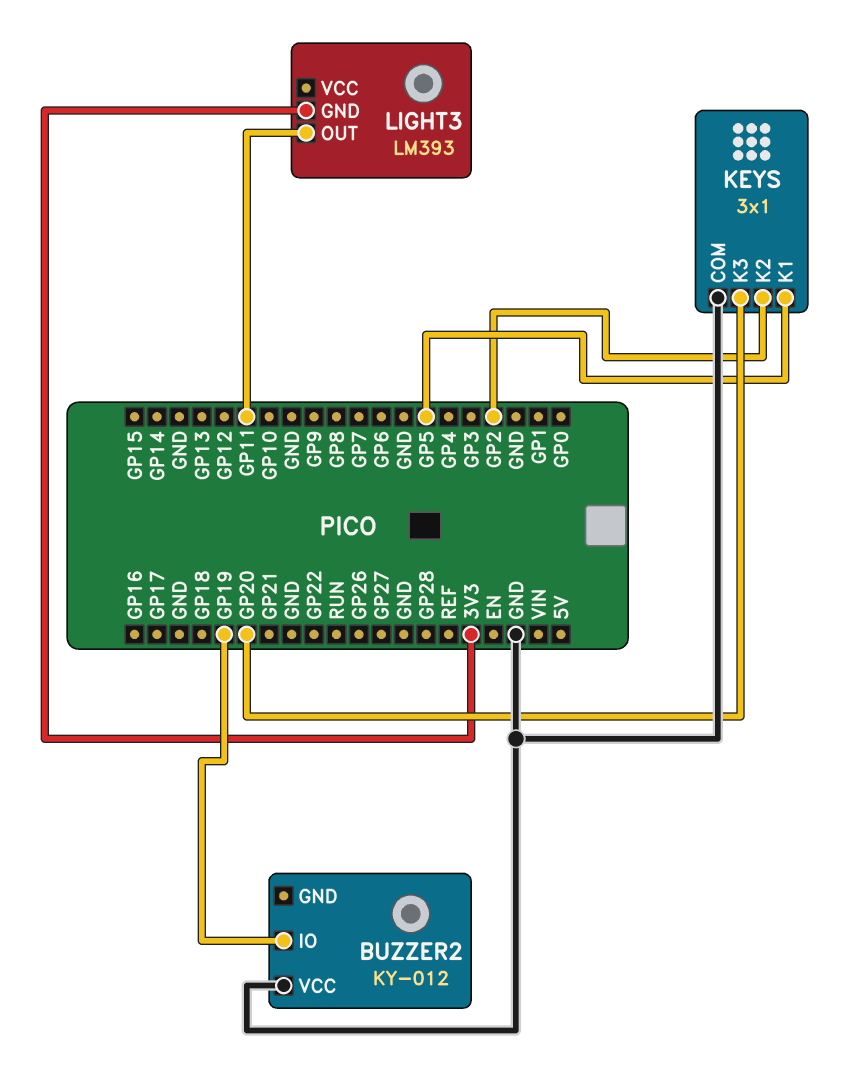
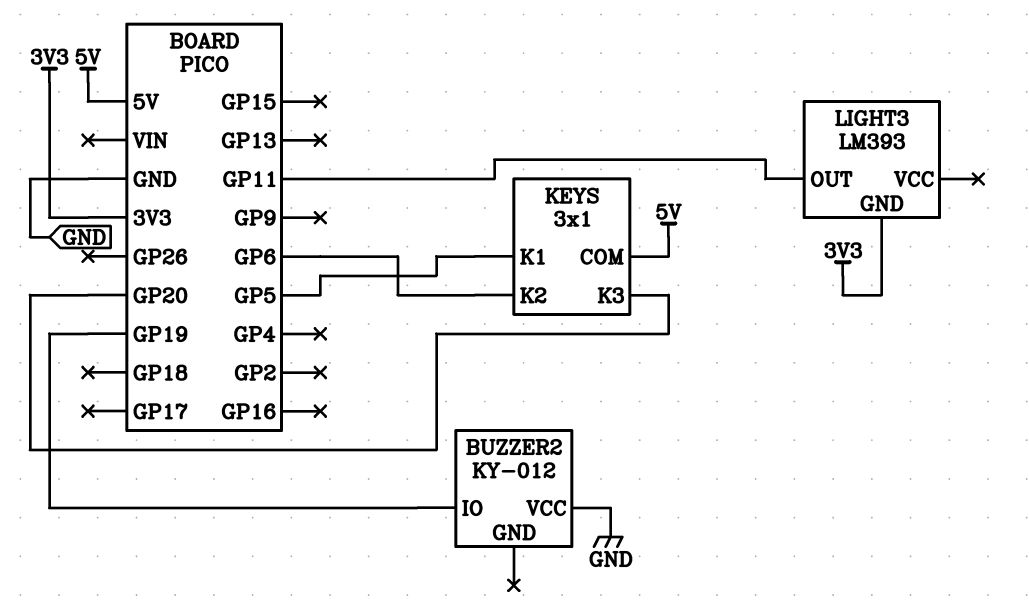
KEYS pin COM: GND -> 5V
KEYS pin K2: GP2 -> GP6

